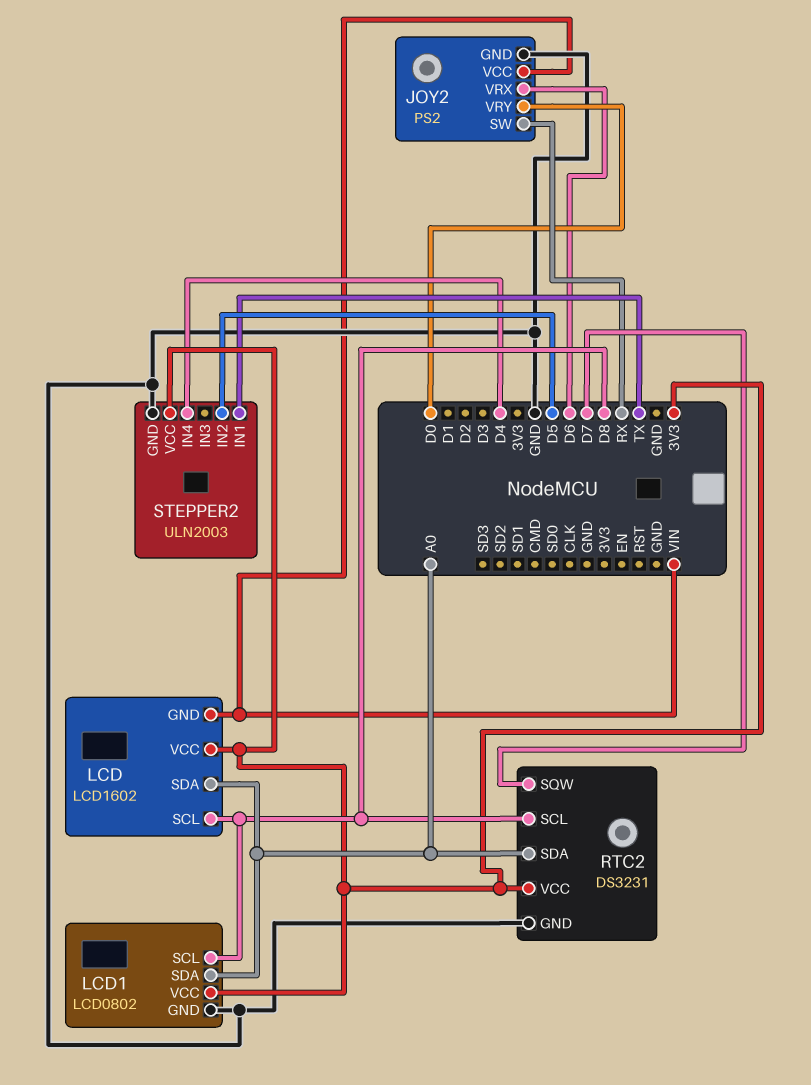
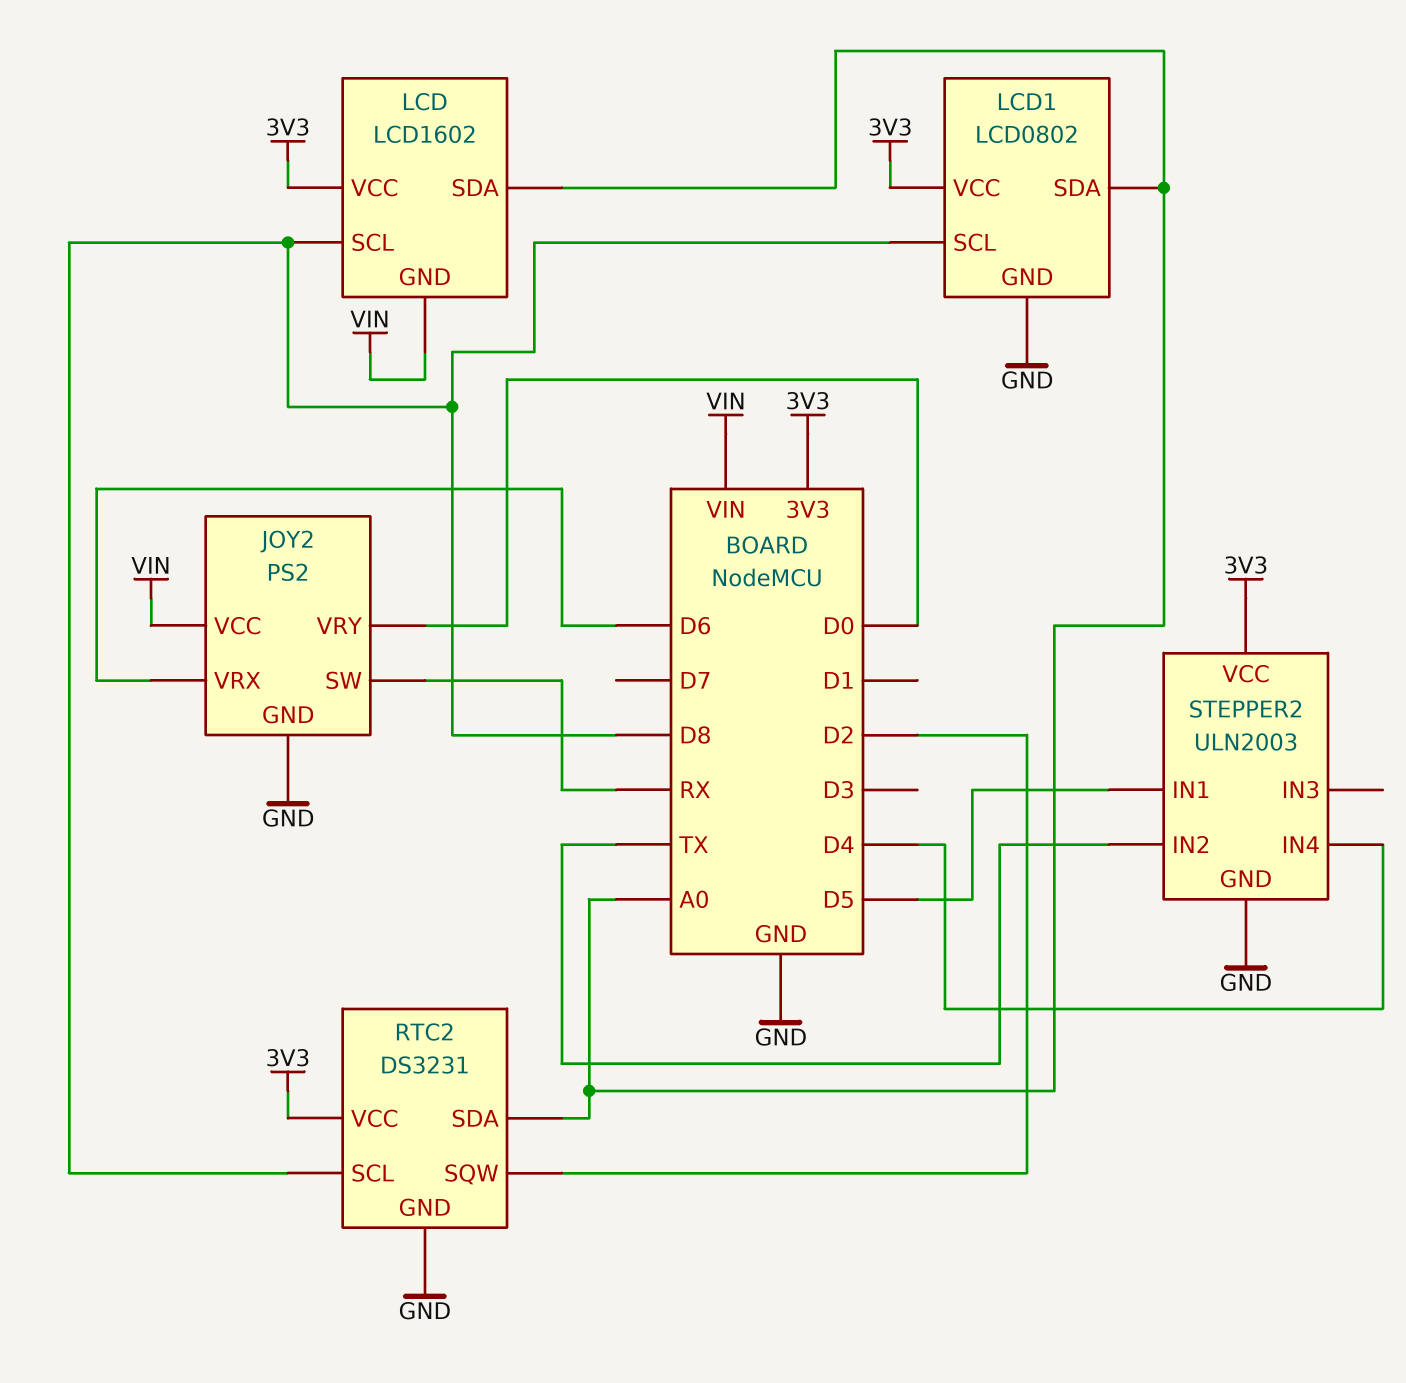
RTC2 pin SQW: D7 -> D2
STEPPER2 pin IN1: TX -> D5
STEPPER2 pin IN2: D5 -> TX

